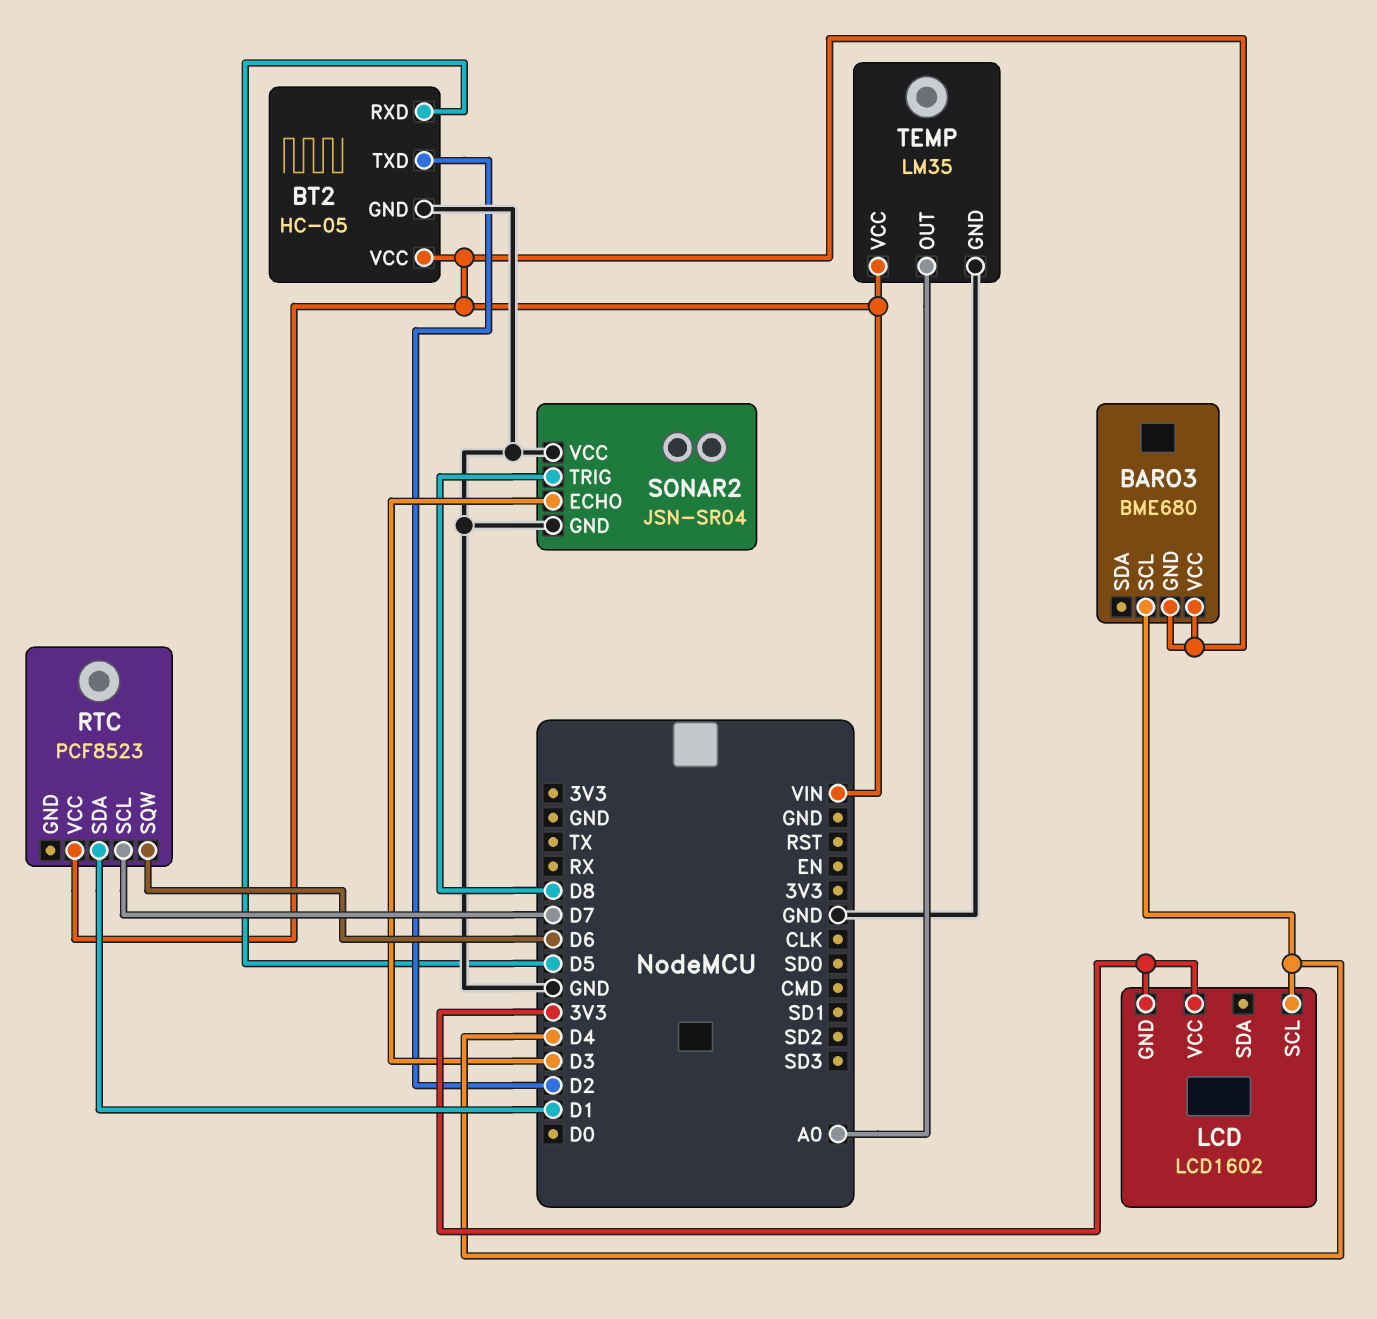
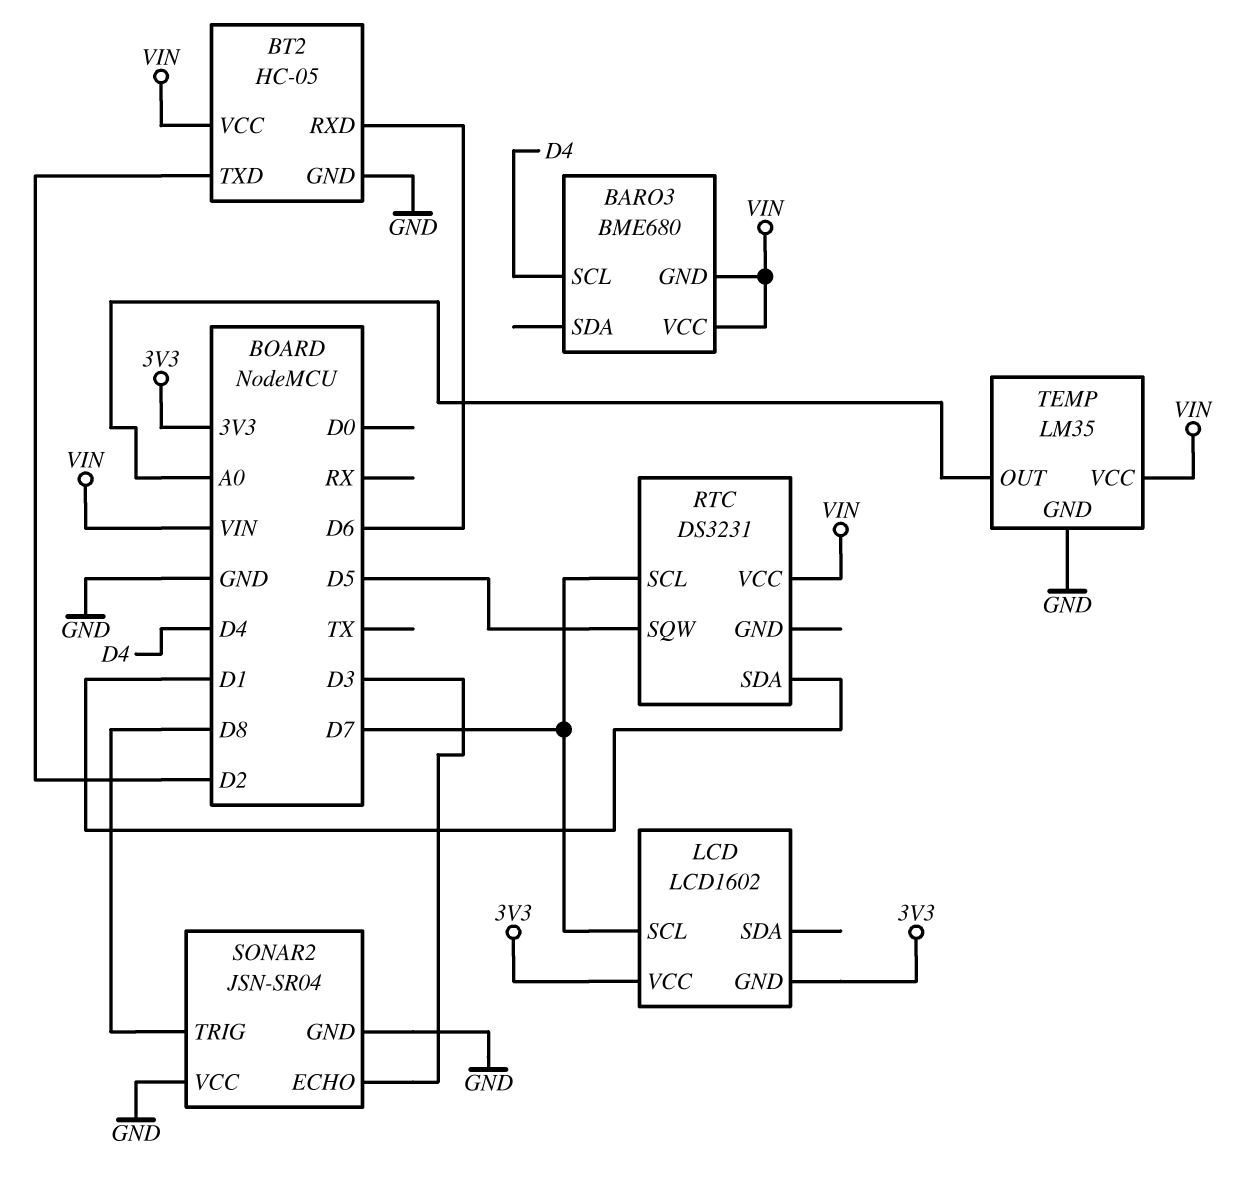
BT2 pin RXD: D5 -> D6
LCD pin SCL: D4 -> D7
RTC: PCF8523 -> DS3231
RTC pin SQW: D6 -> D5

